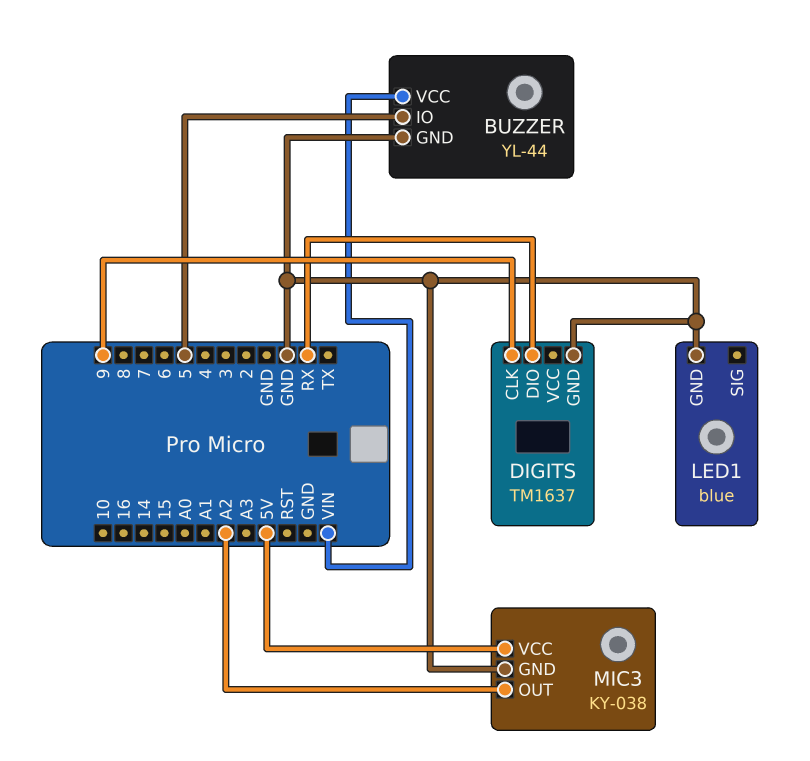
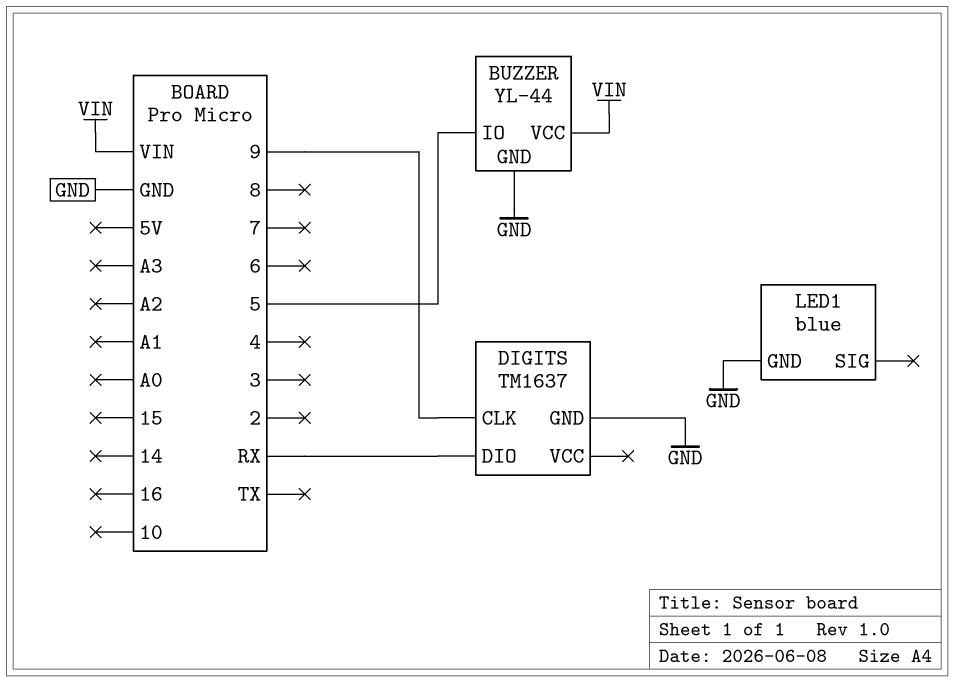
MIC3: KY-038 -> none
MIC3 pin GND: GND -> none
MIC3 pin OUT: A2 -> none
MIC3 pin VCC: 5V -> none

